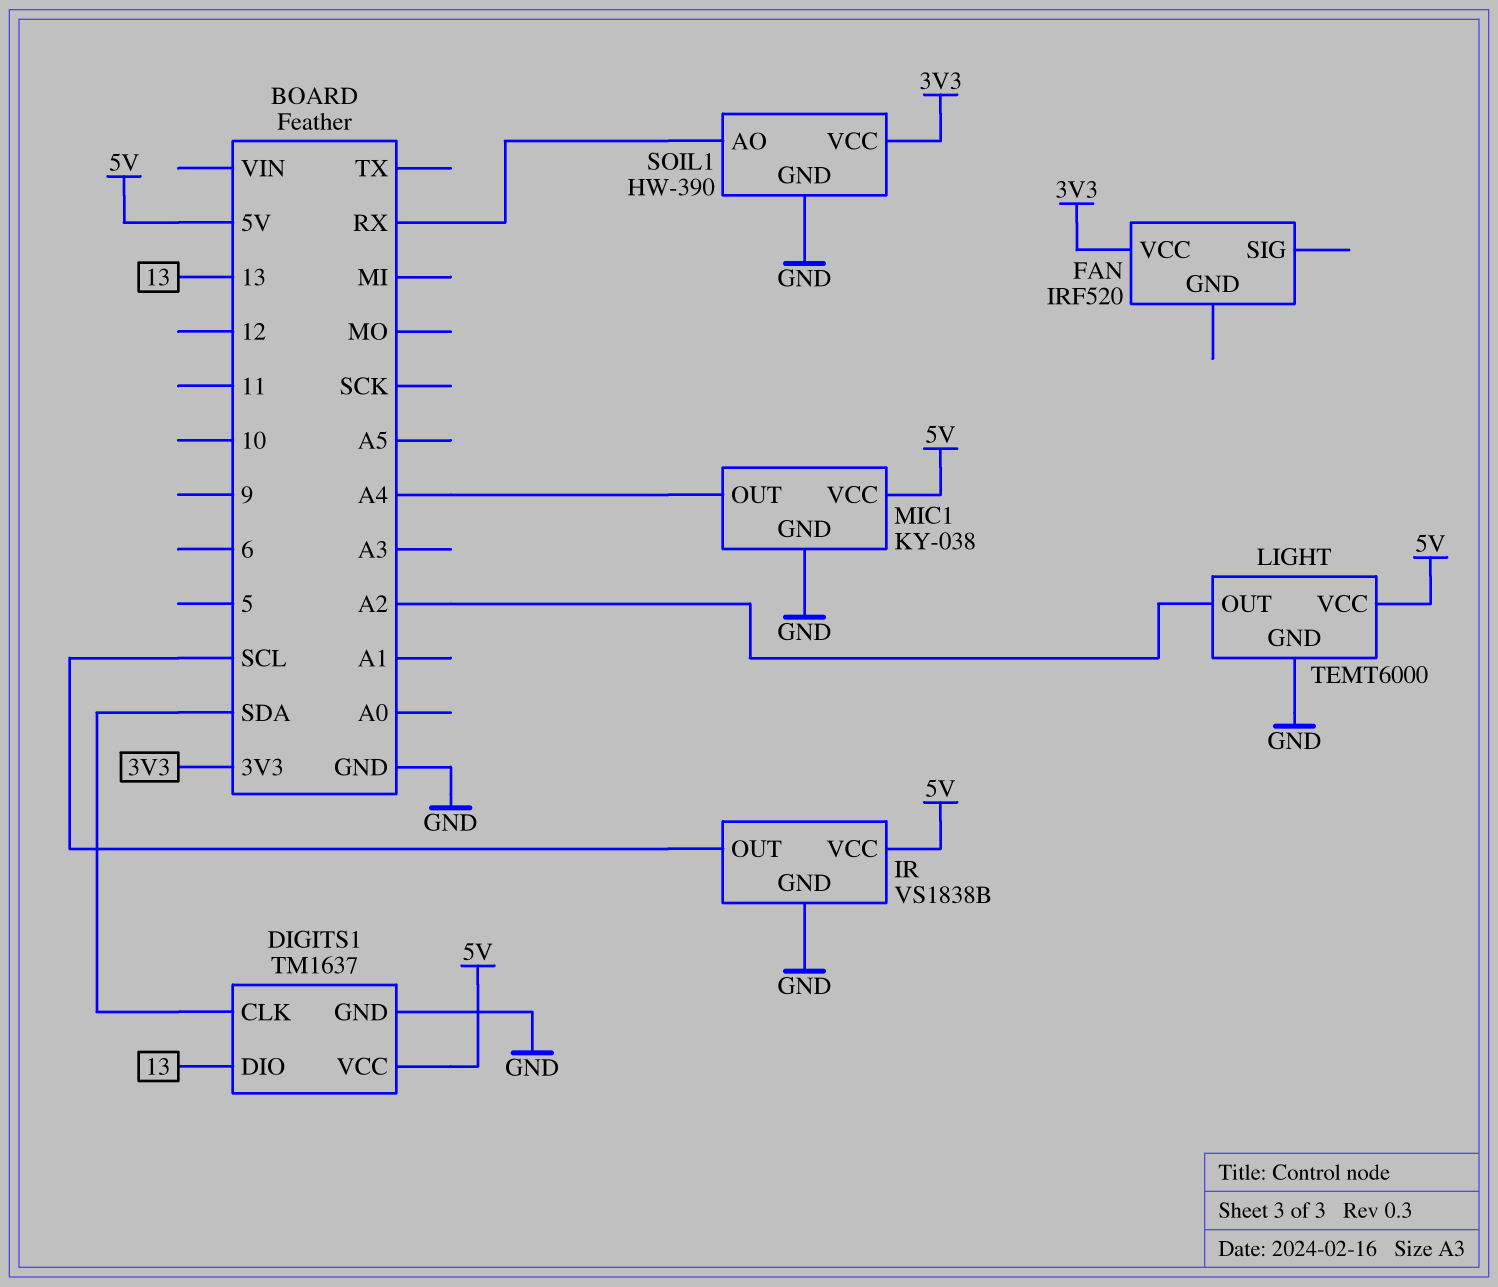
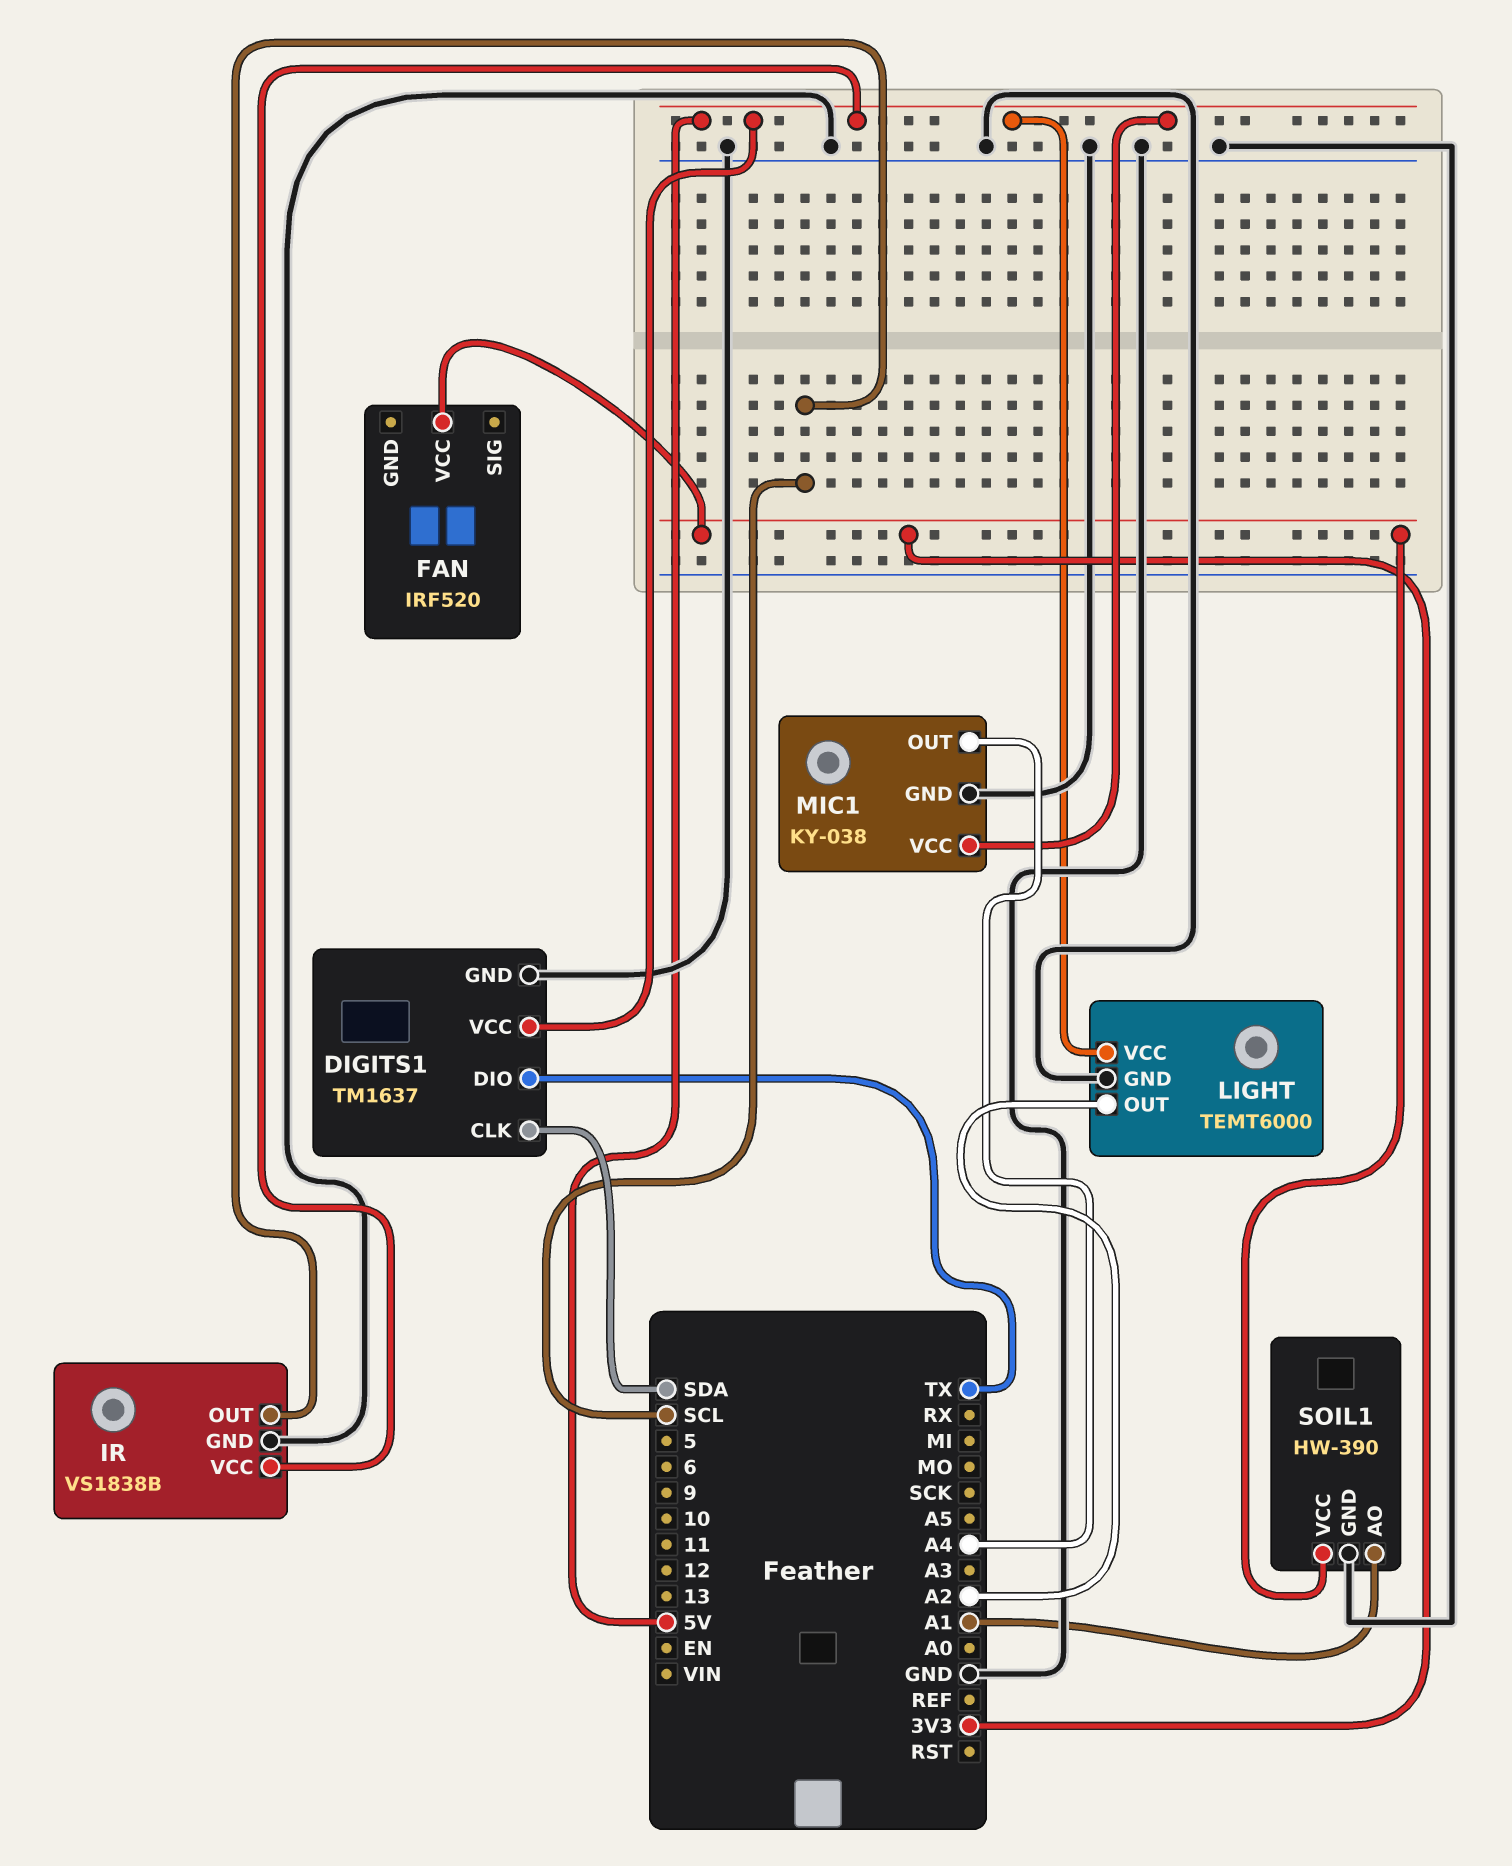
DIGITS1 pin DIO: 13 -> TX
SOIL1 pin AO: RX -> A1

